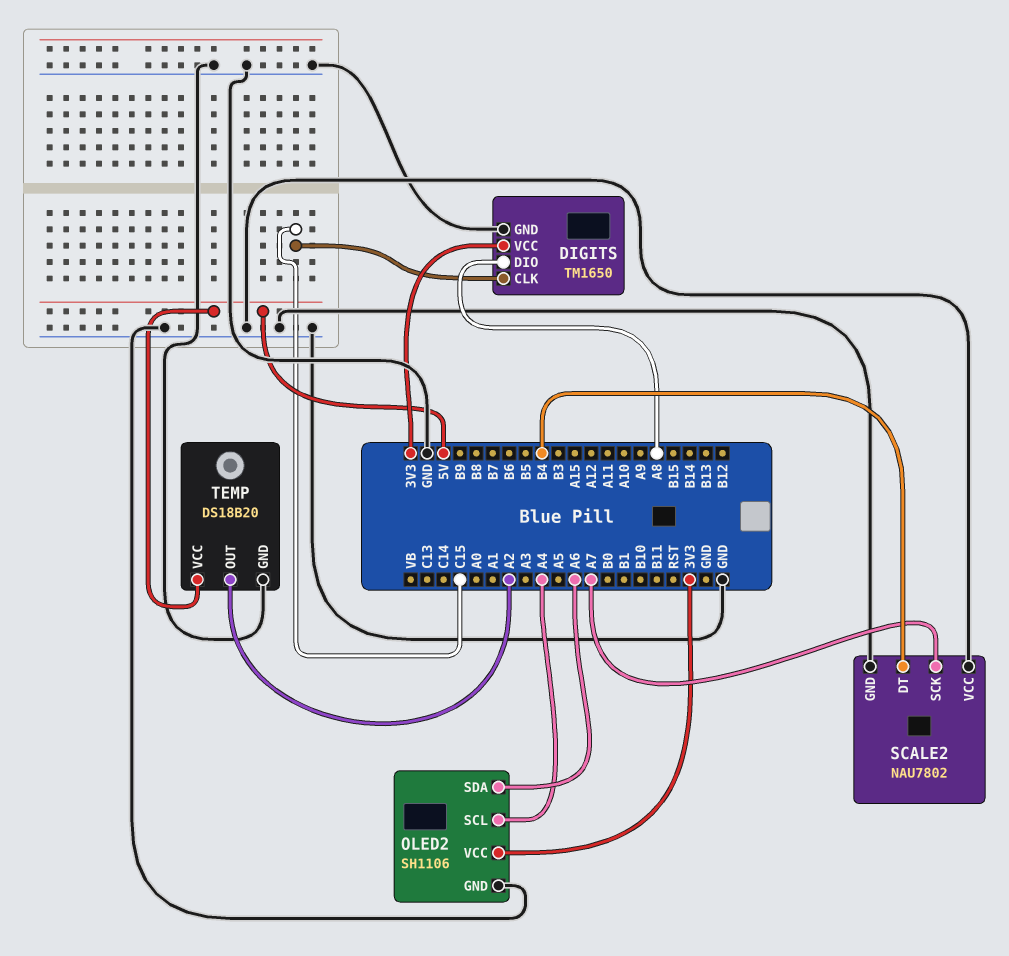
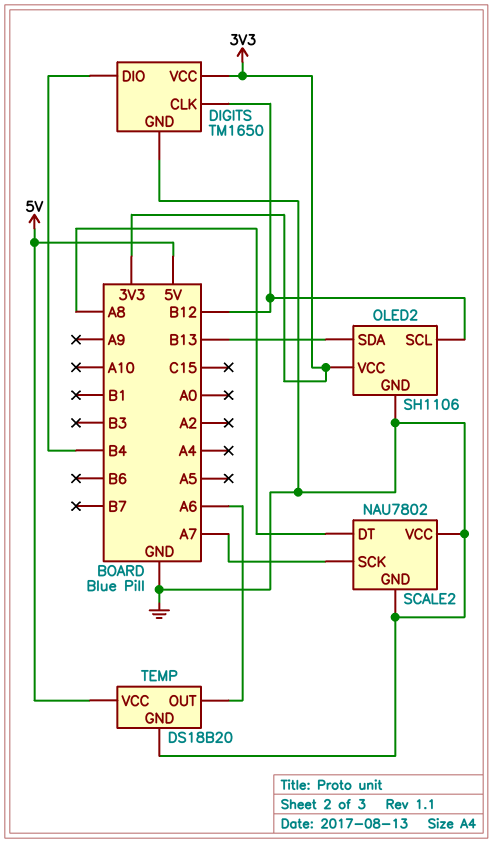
DIGITS pin CLK: C15 -> B12
DIGITS pin DIO: A8 -> B4
OLED2 pin SCL: A4 -> B12
OLED2 pin SDA: A6 -> B13
SCALE2 pin DT: B4 -> A8
TEMP pin OUT: A2 -> A6

